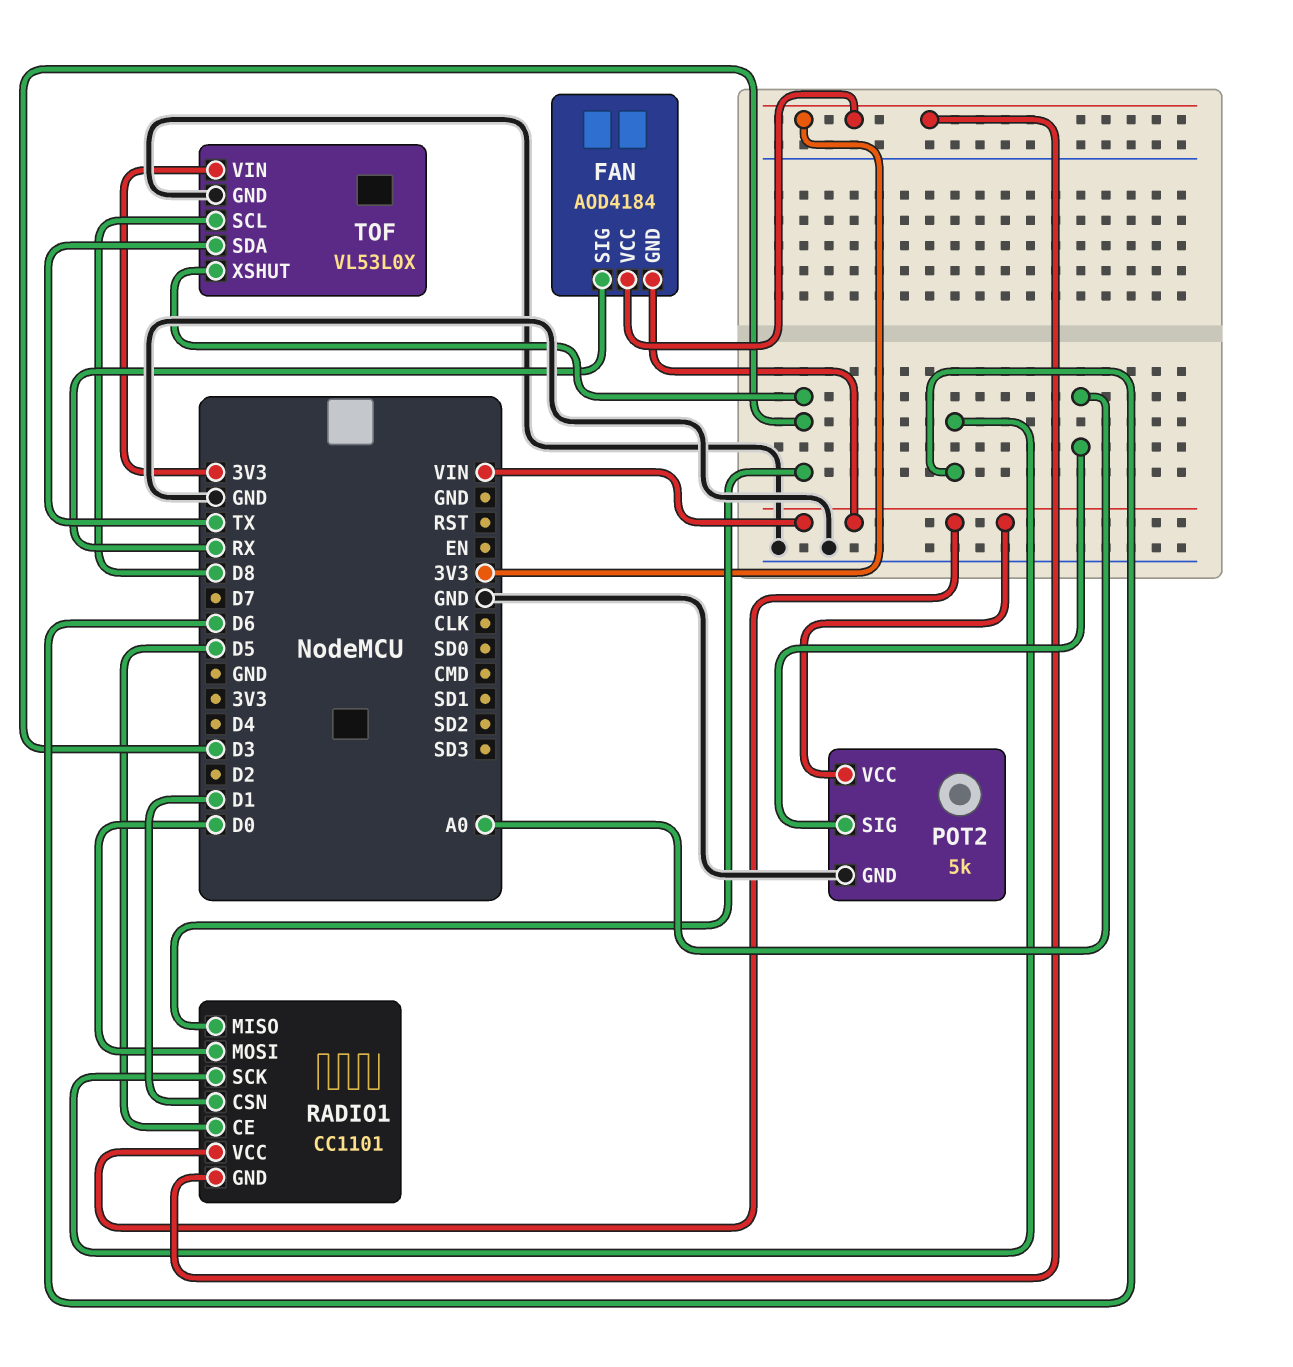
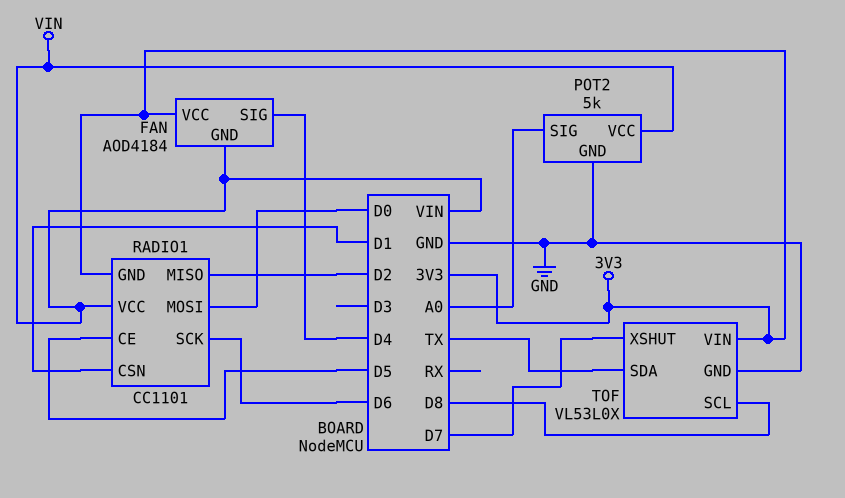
FAN pin SIG: RX -> D4
RADIO1 pin MISO: D3 -> D2
TOF pin XSHUT: D3 -> D7

